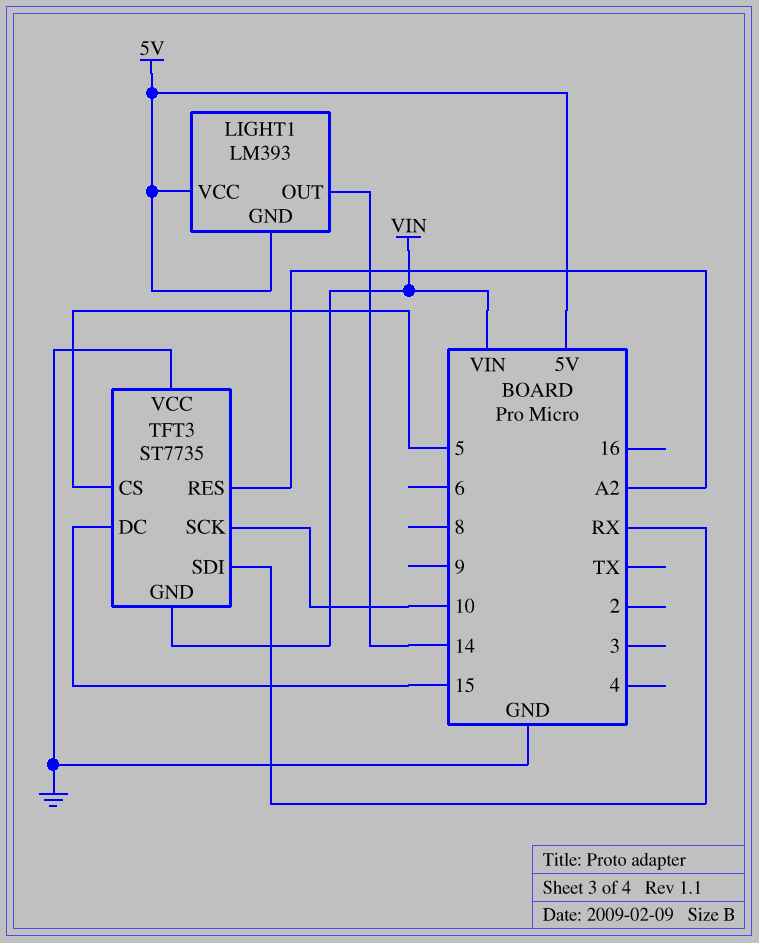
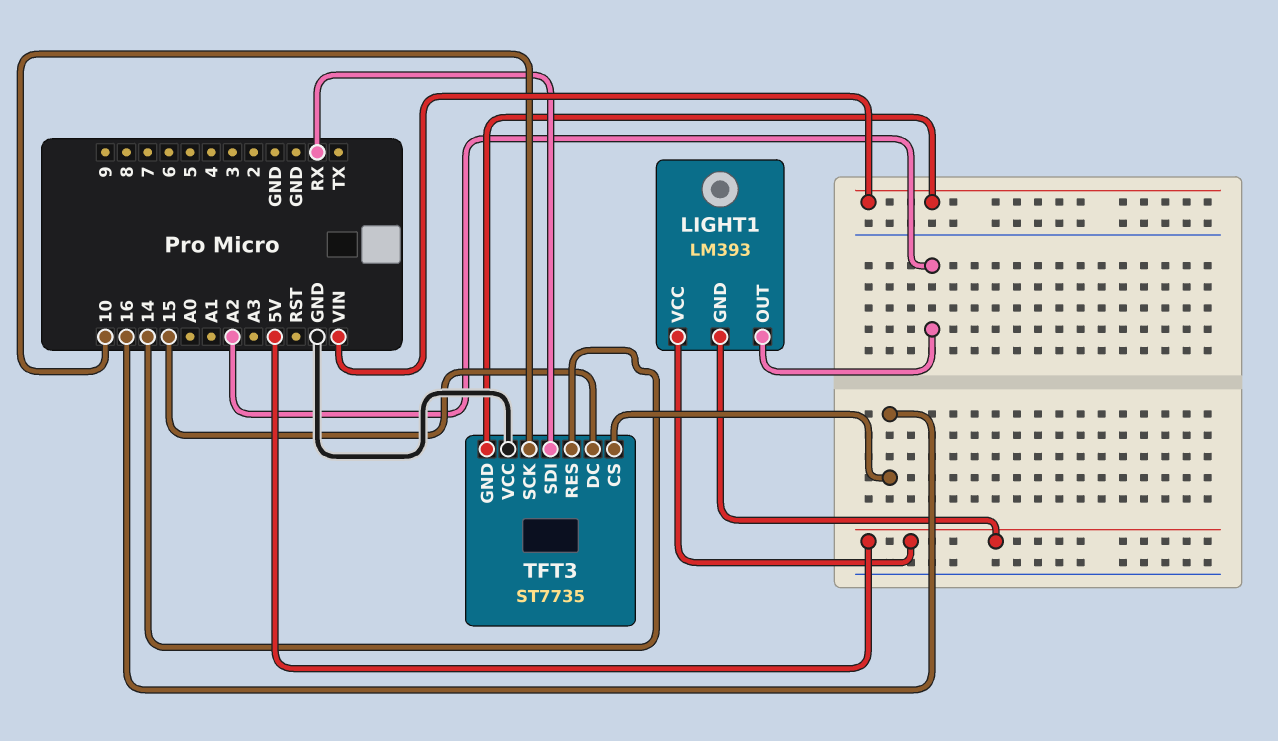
LIGHT1 pin OUT: 14 -> A2
TFT3 pin CS: 5 -> 16
TFT3 pin RES: A2 -> 14

